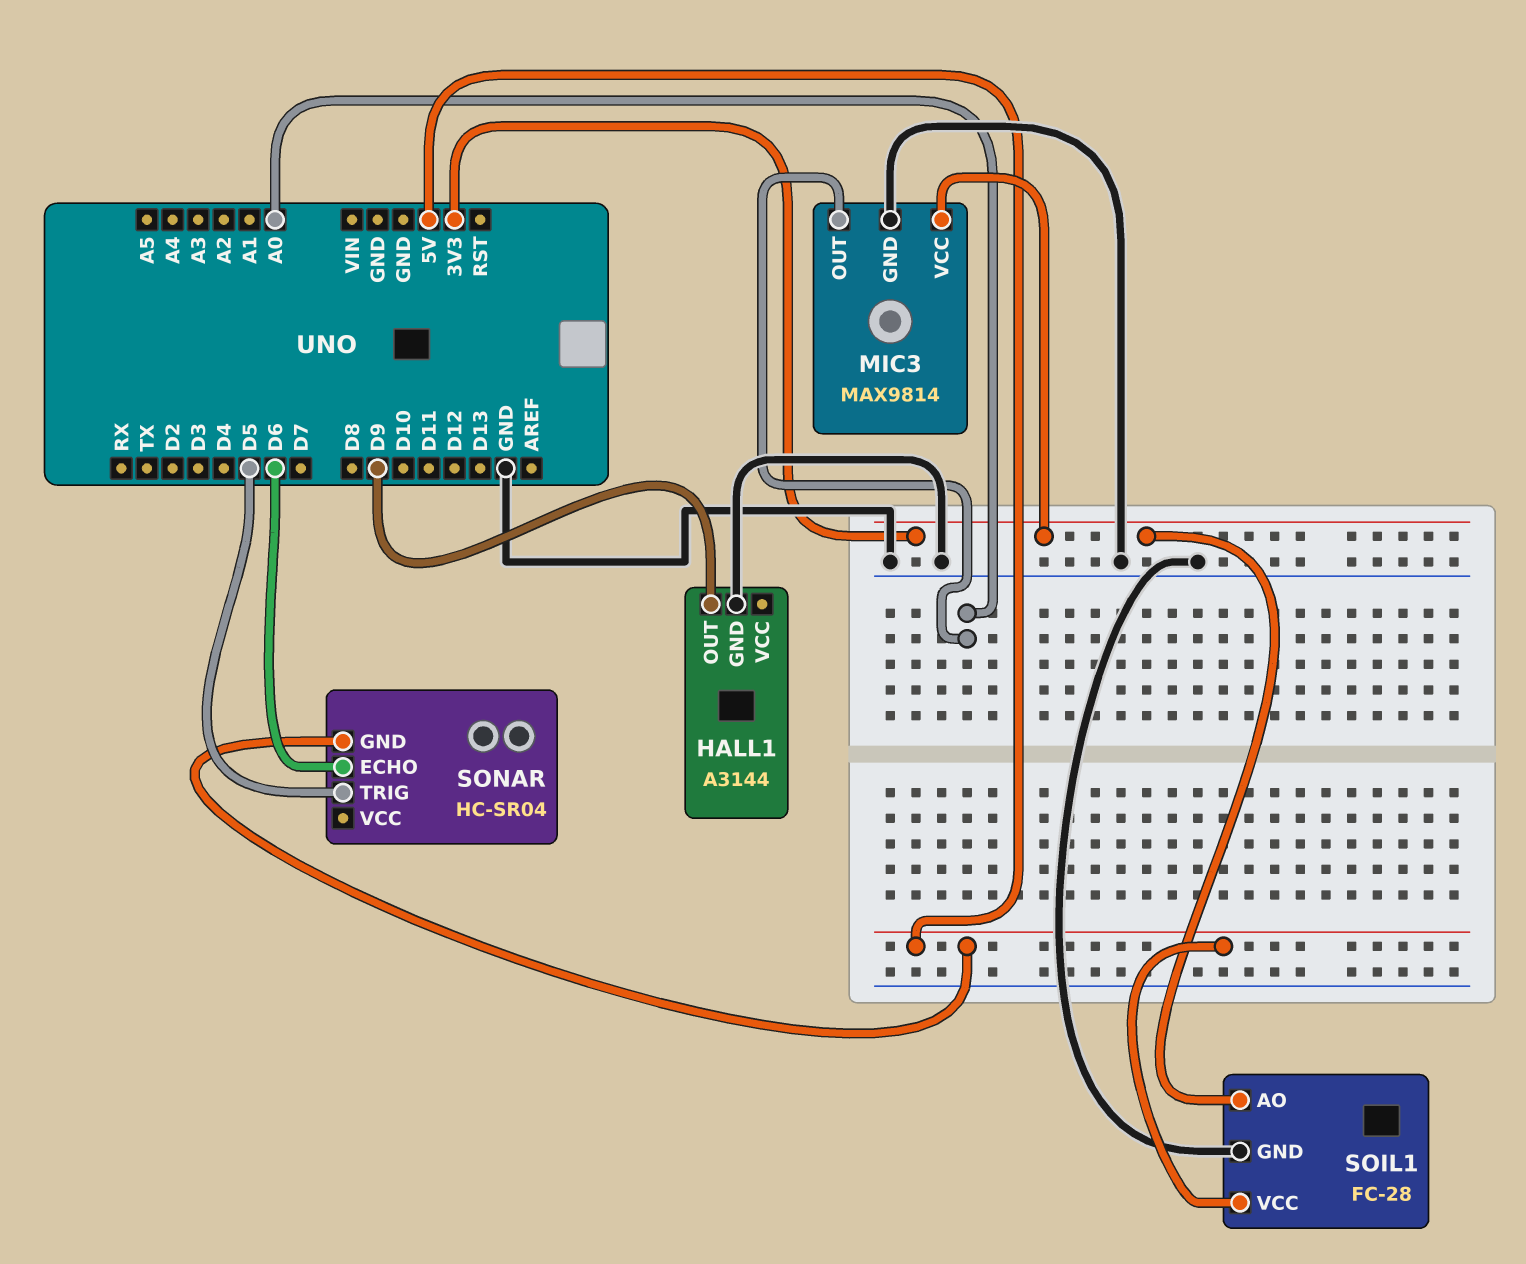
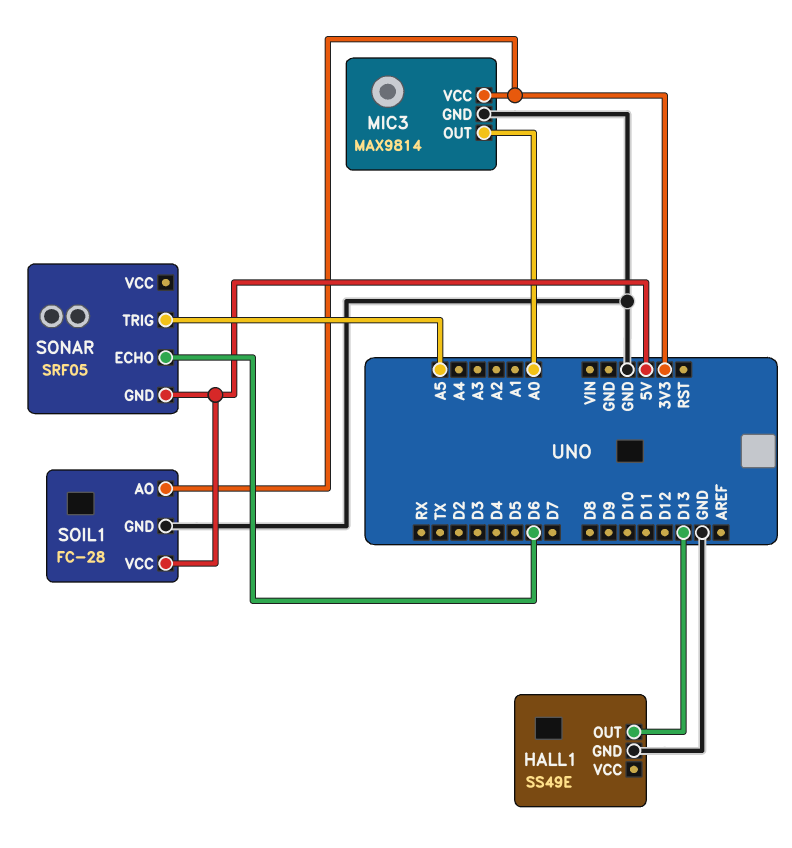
HALL1: A3144 -> SS49E
HALL1 pin OUT: D9 -> D13
SONAR: HC-SR04 -> SRF05
SONAR pin TRIG: D5 -> A5

